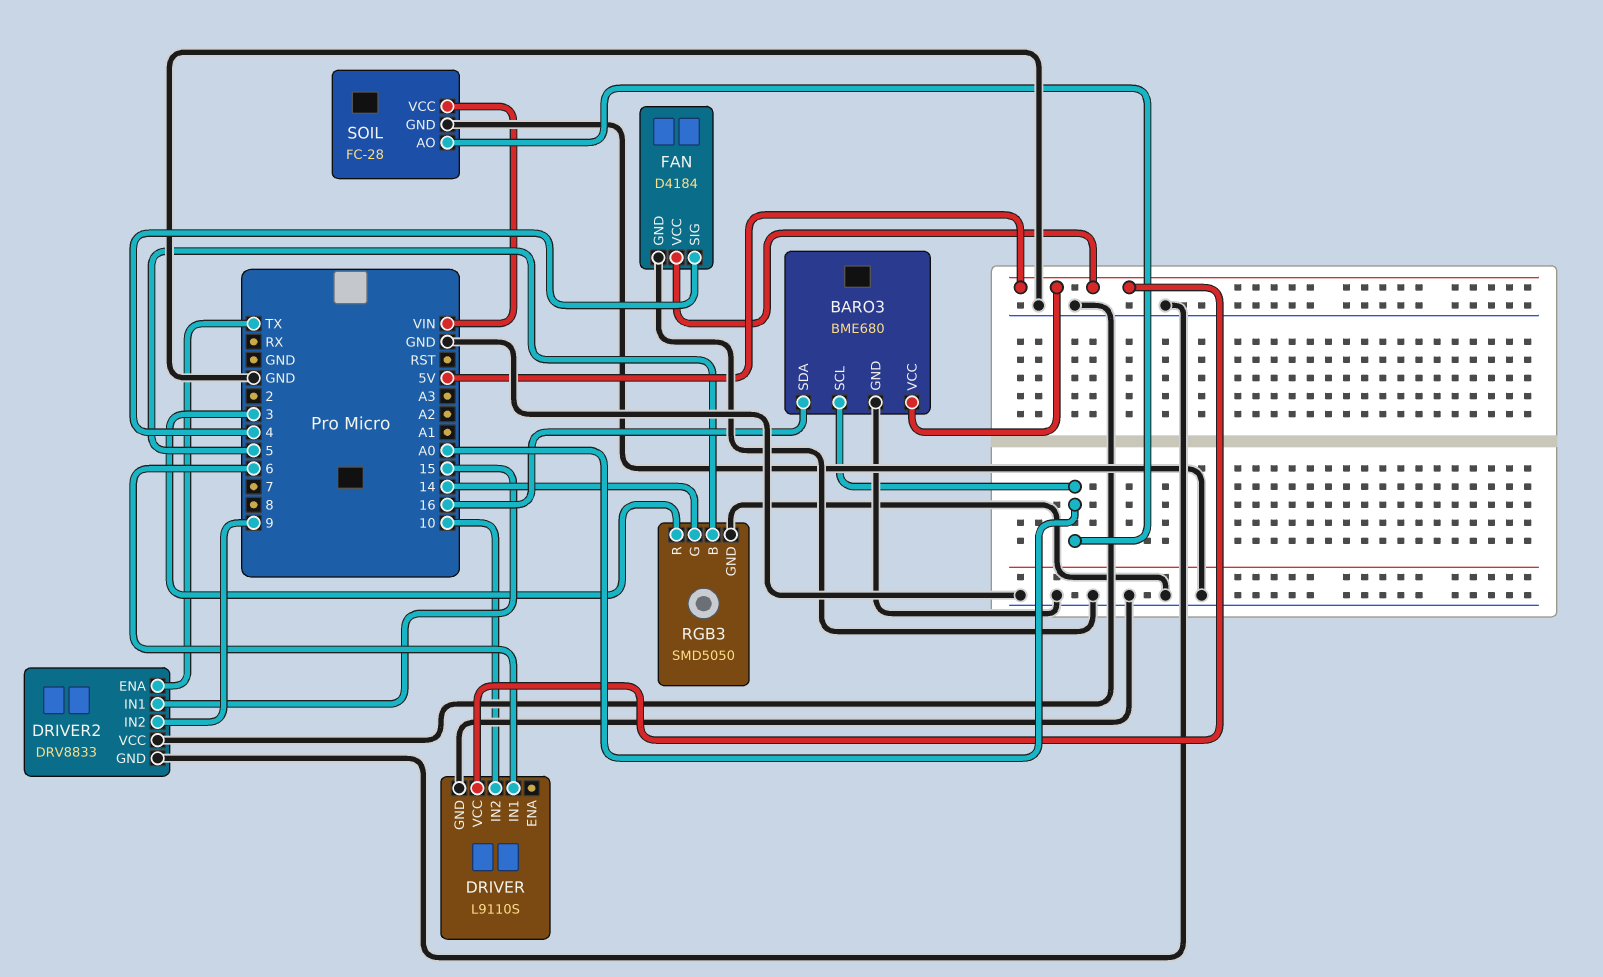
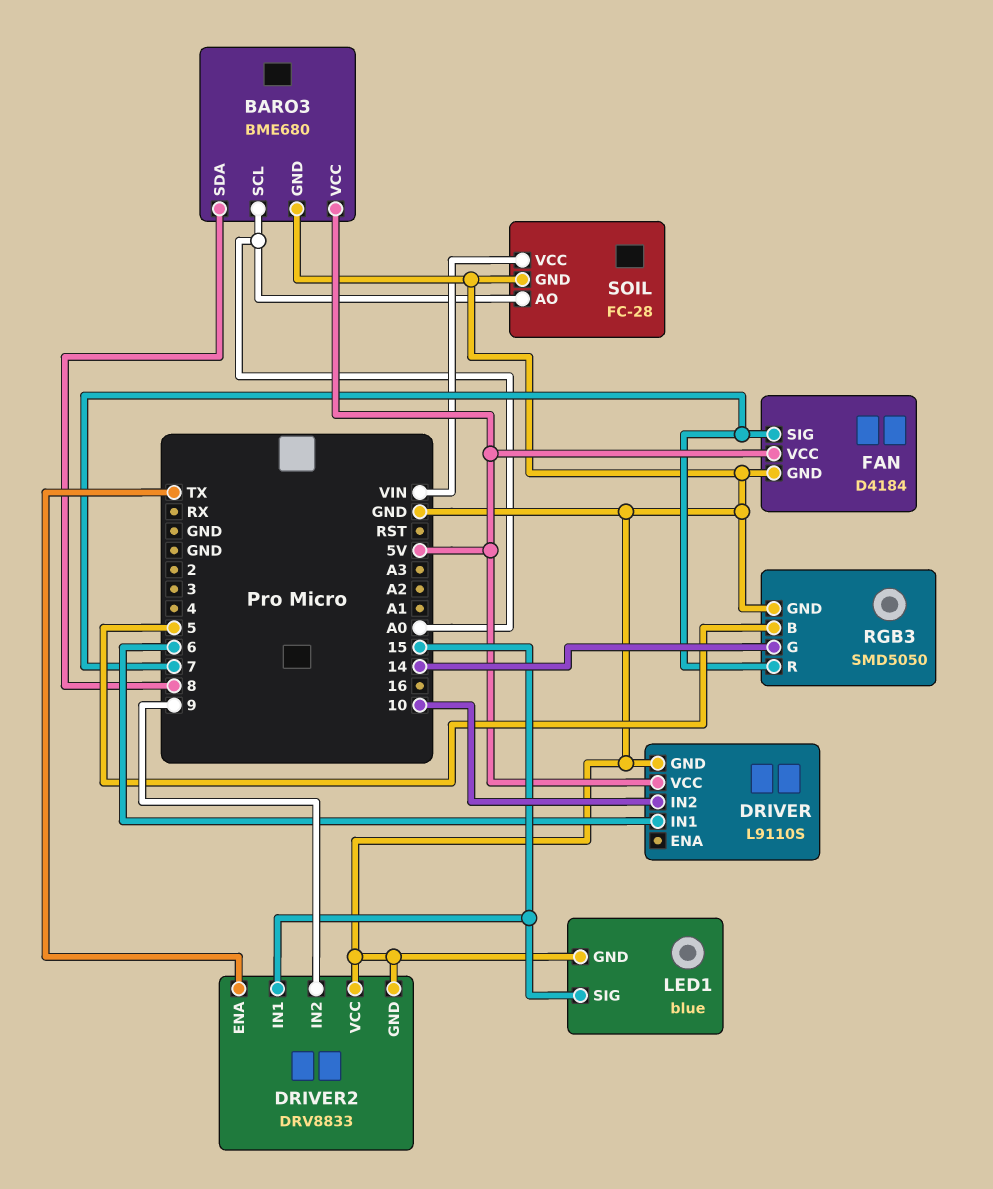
BARO3 pin SDA: 16 -> 8
FAN pin SIG: 4 -> 7
LED1: none -> blue
LED1 pin GND: none -> GND
LED1 pin SIG: none -> 15
RGB3 pin R: 3 -> 7

